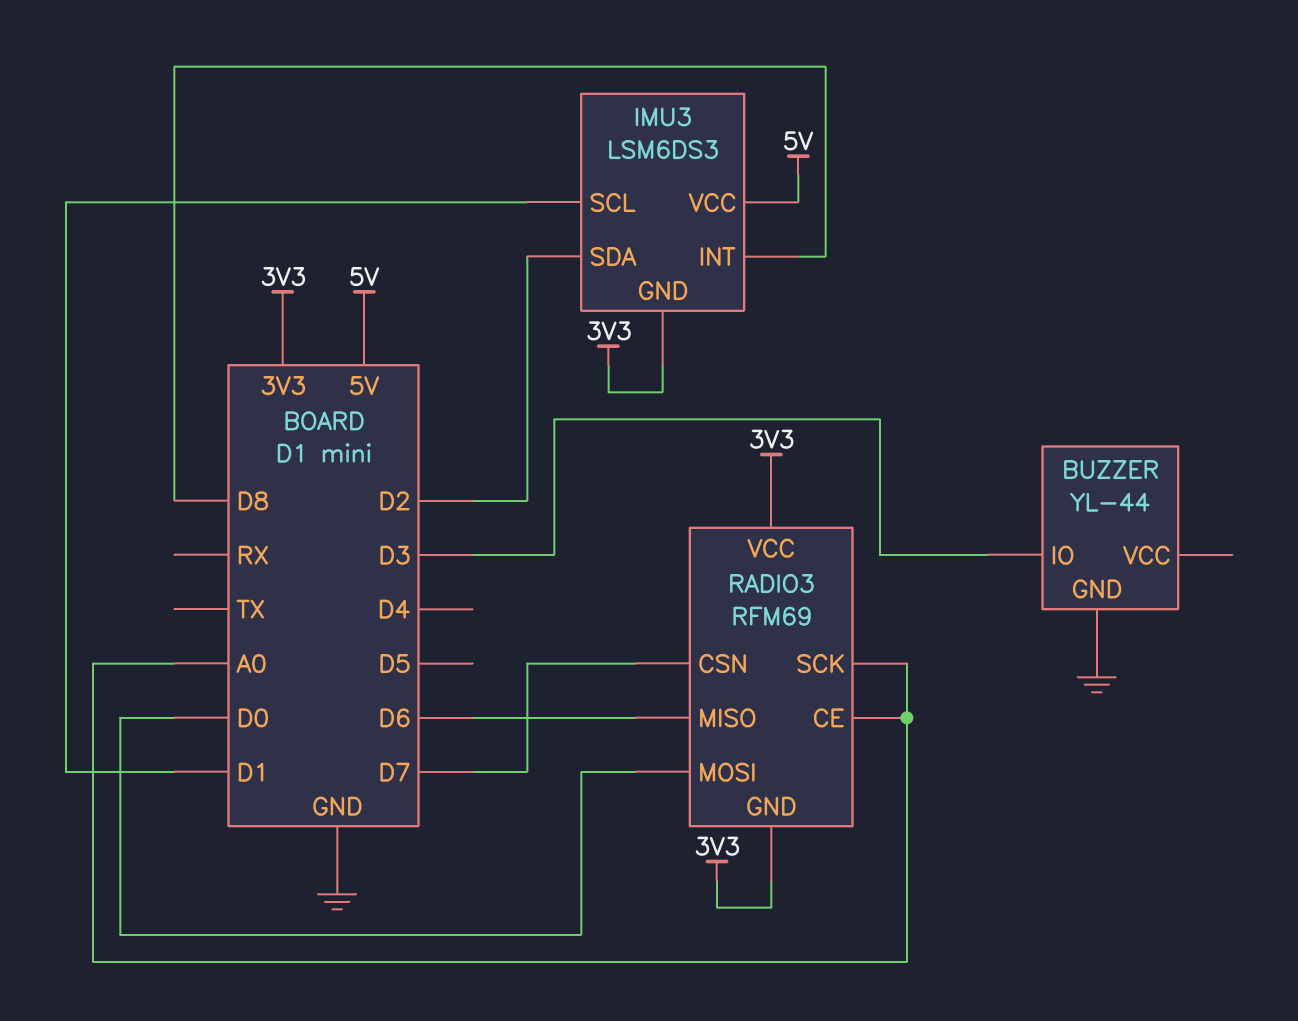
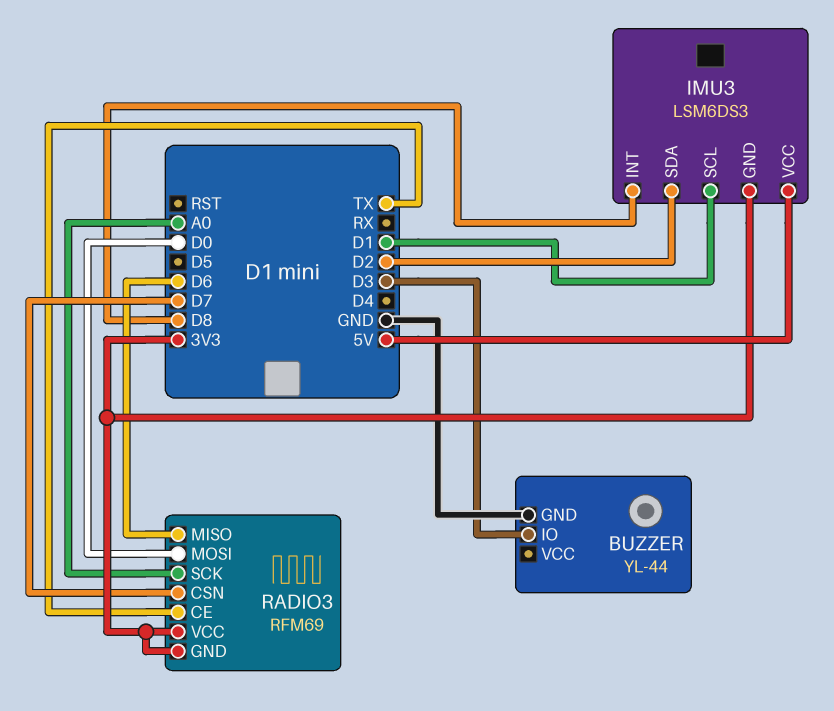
RADIO3 pin CE: A0 -> TX

